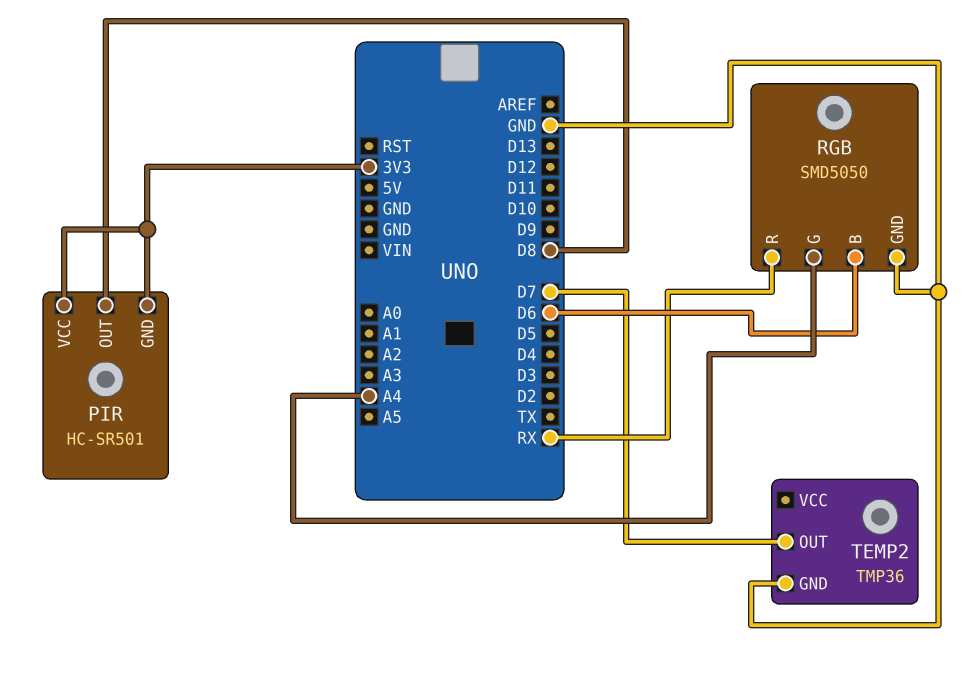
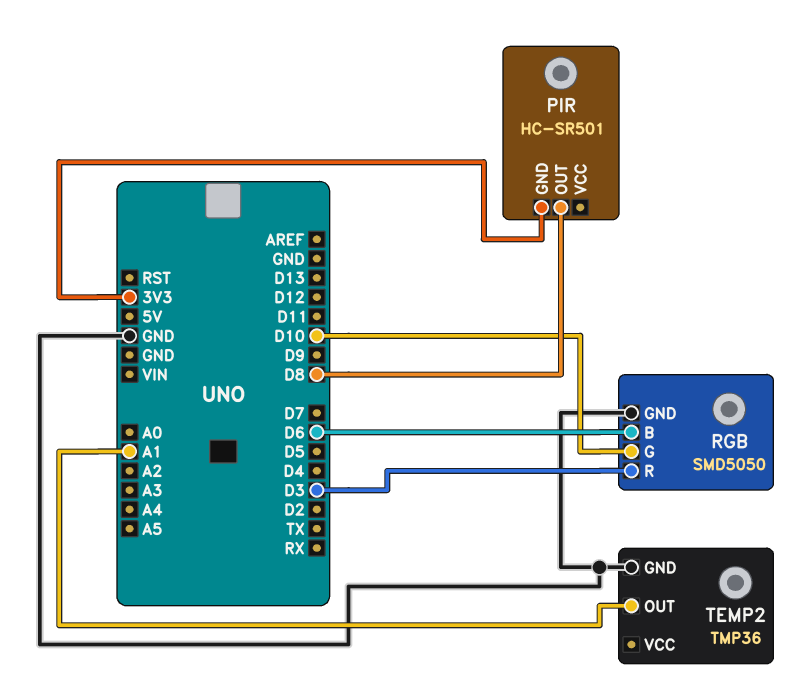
PIR pin VCC: 3V3 -> none
RGB pin G: A4 -> D10
RGB pin R: RX -> D3
TEMP2 pin OUT: D7 -> A1

